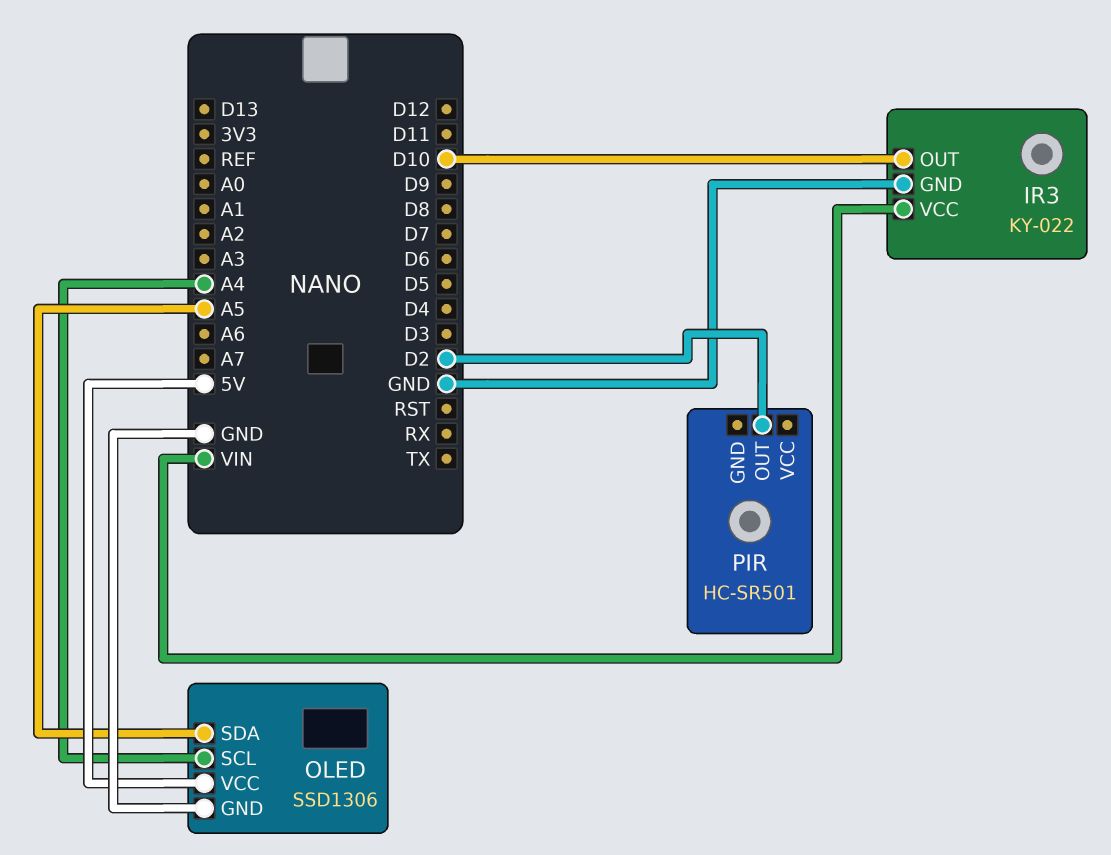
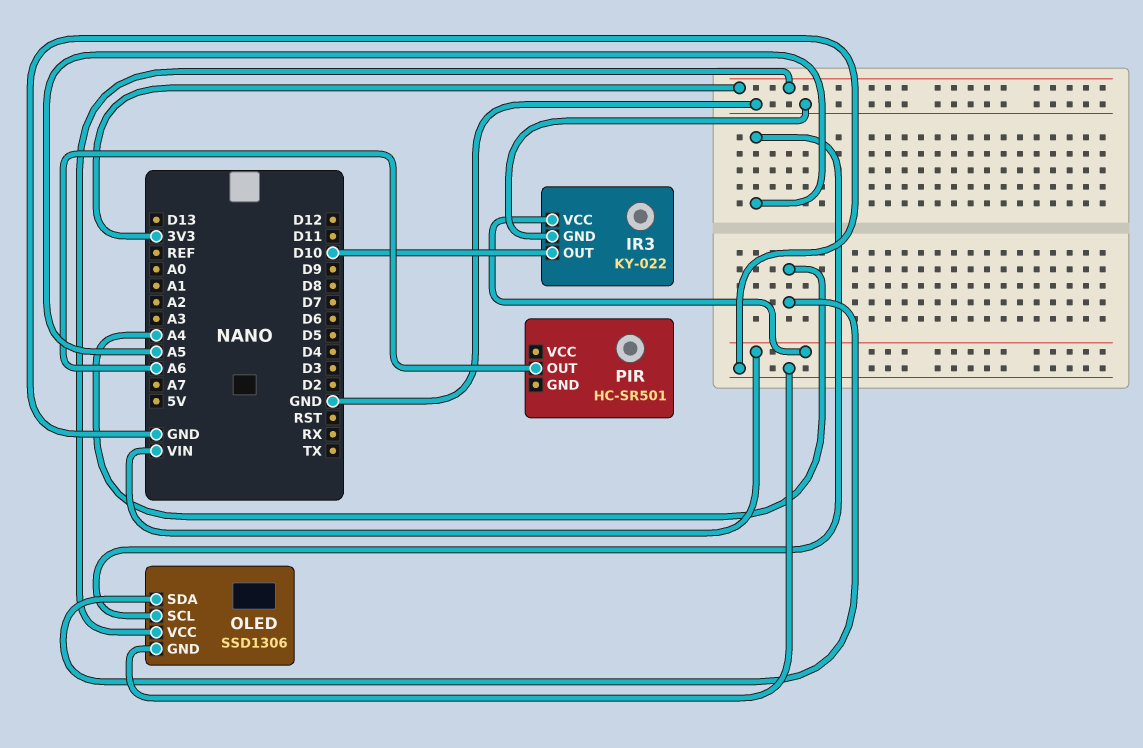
OLED pin SCL: A4 -> A5
OLED pin SDA: A5 -> A4
OLED pin VCC: 5V -> 3V3
PIR pin OUT: D2 -> A6

